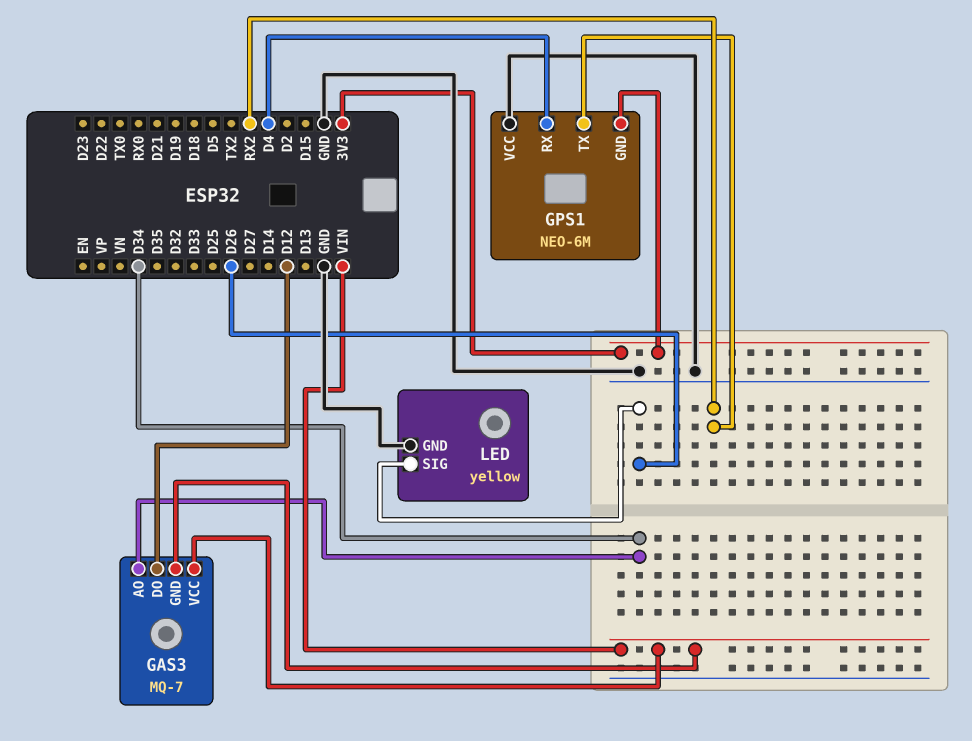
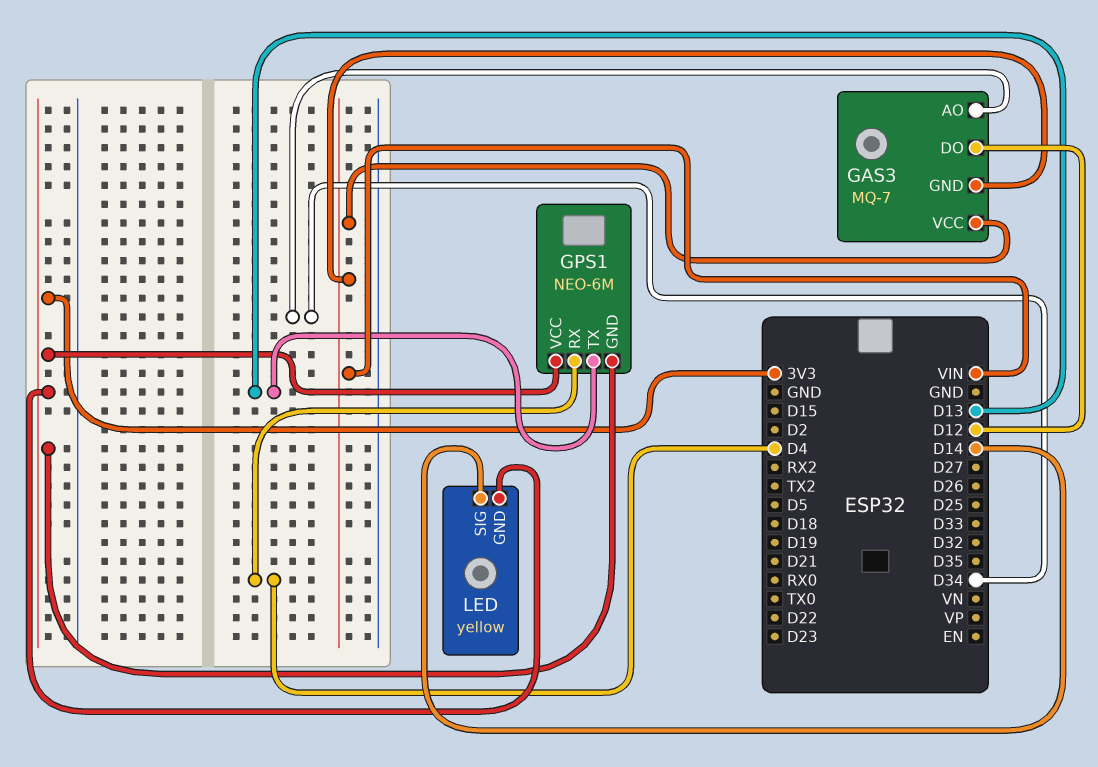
GPS1 pin TX: RX2 -> D13
GPS1 pin VCC: GND -> 3V3
LED pin GND: GND -> 3V3
LED pin SIG: D26 -> D14

